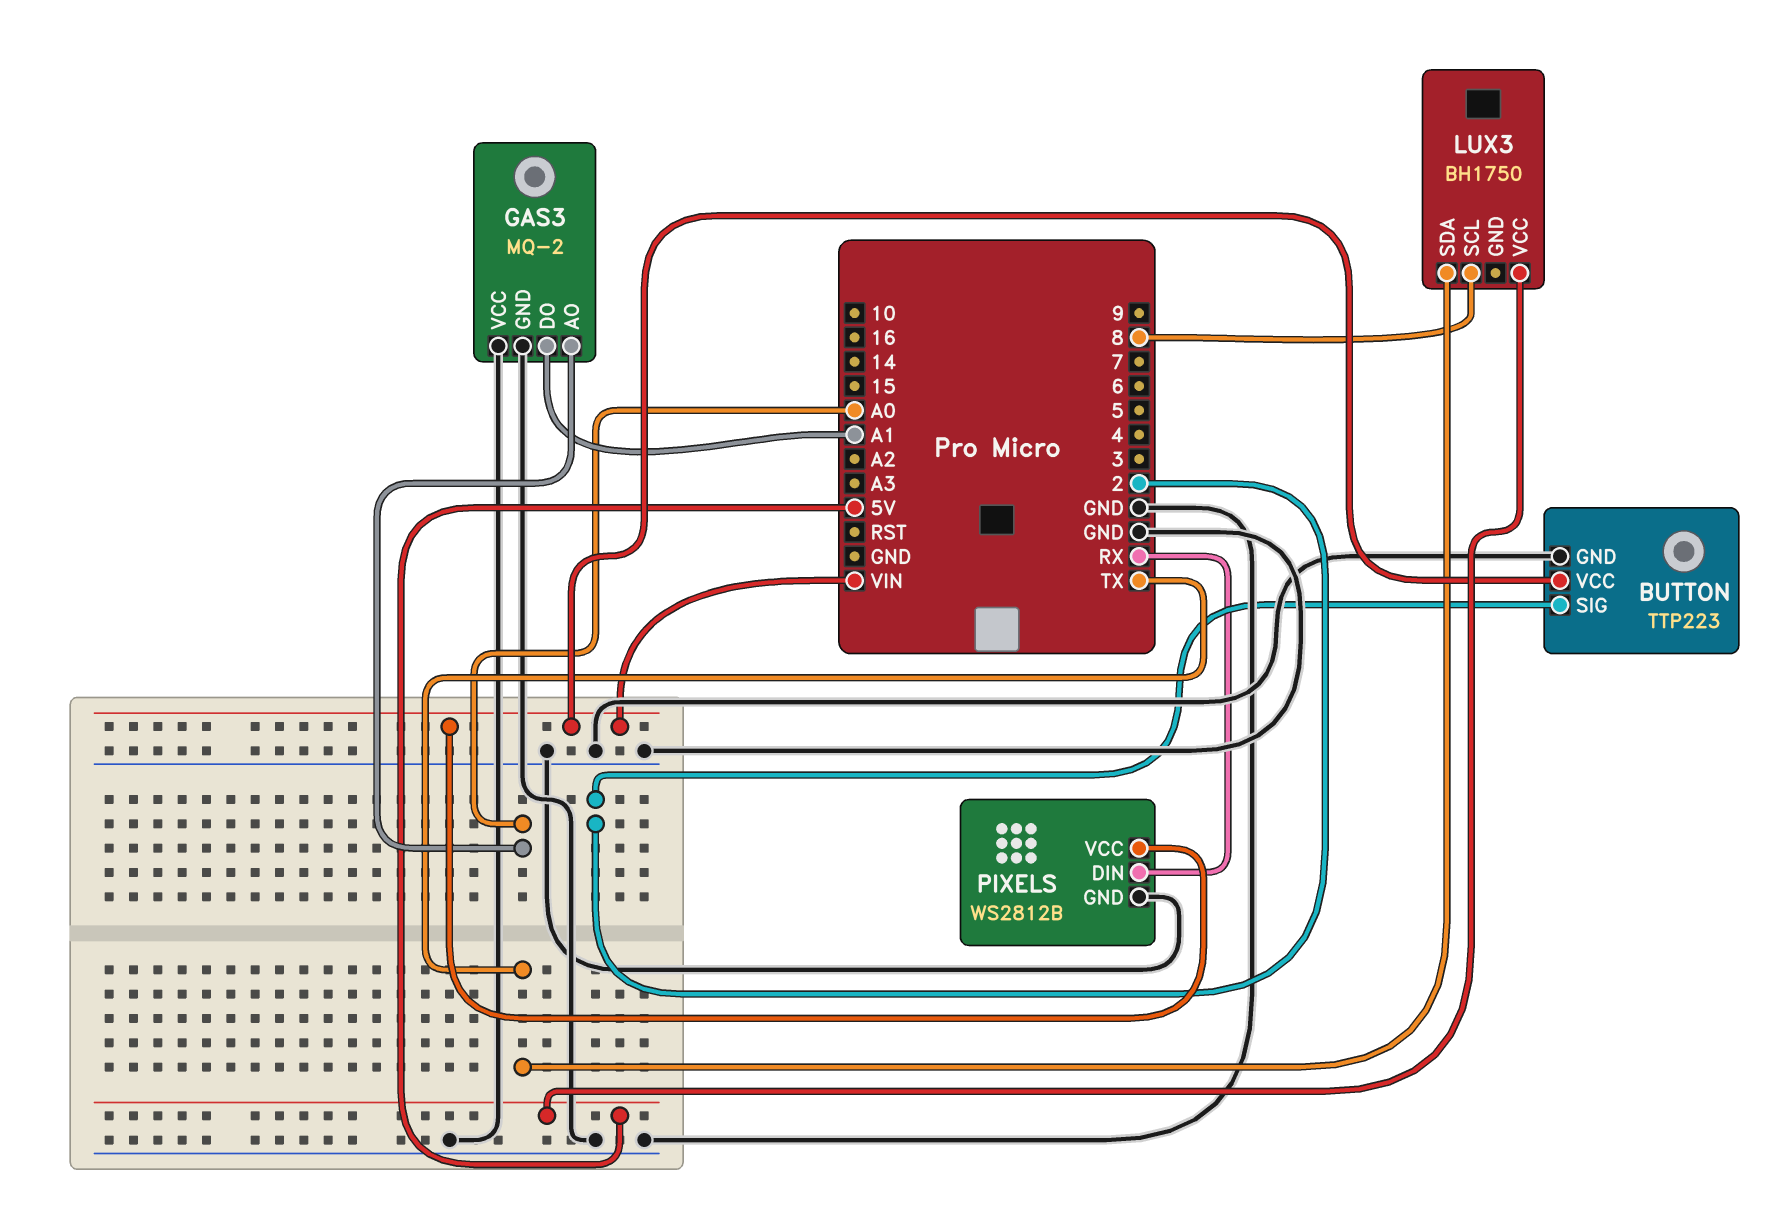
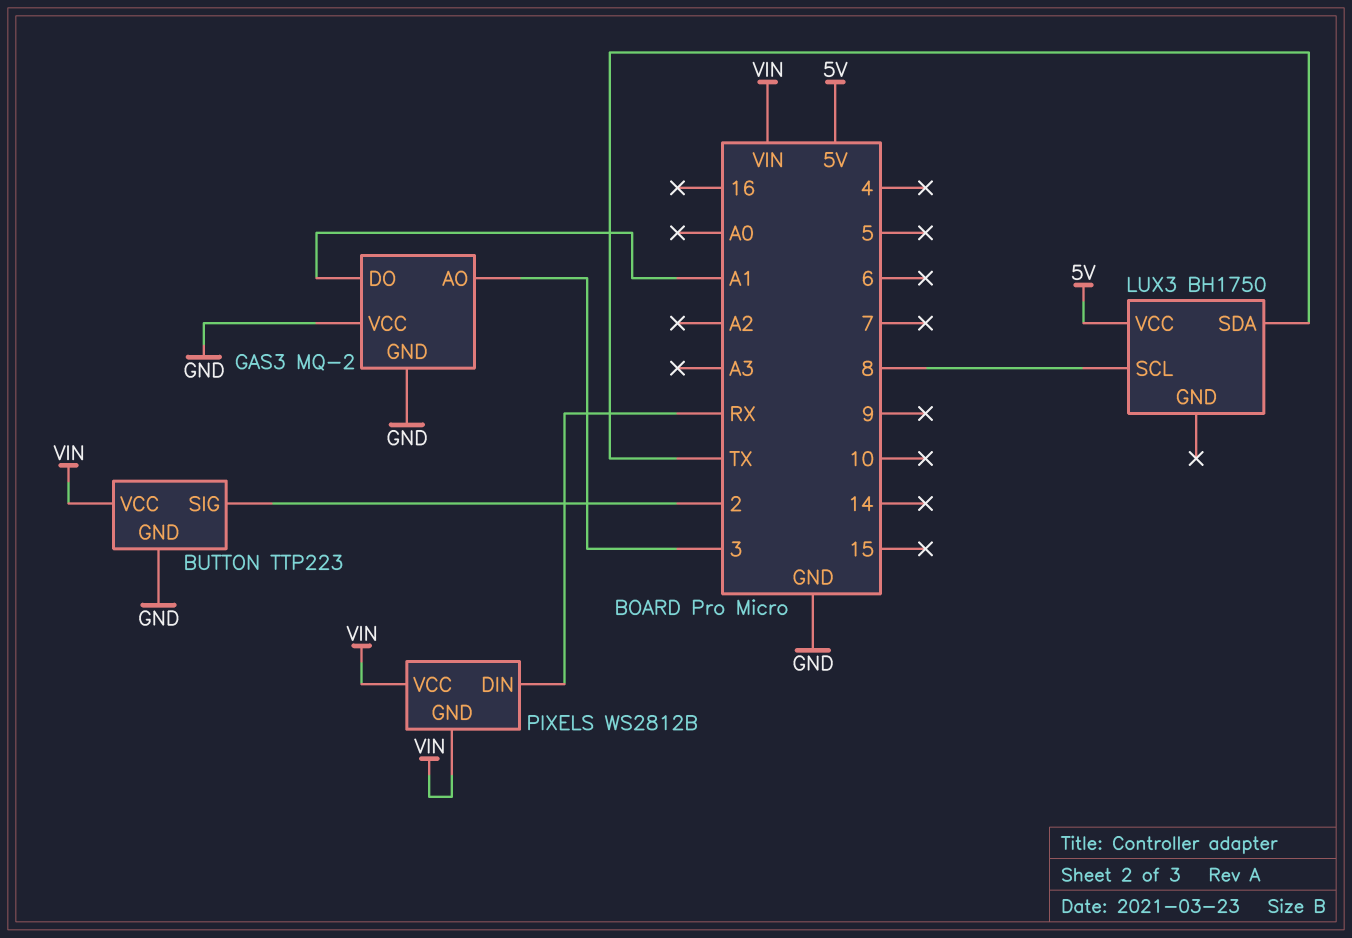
GAS3 pin AO: A0 -> 3
PIXELS pin GND: GND -> VIN

